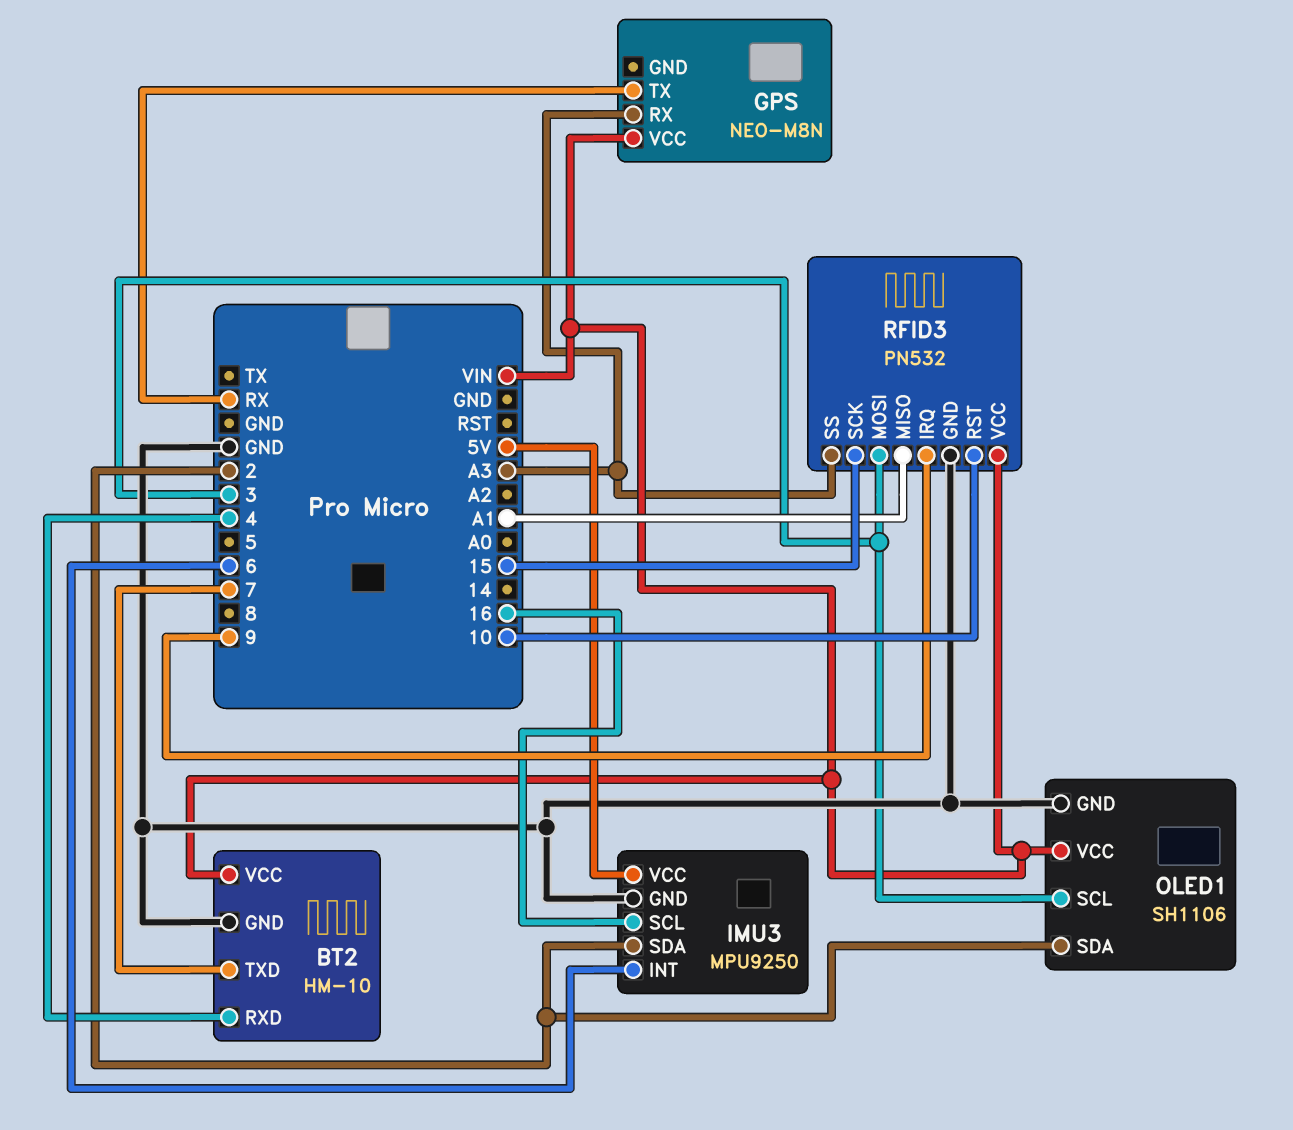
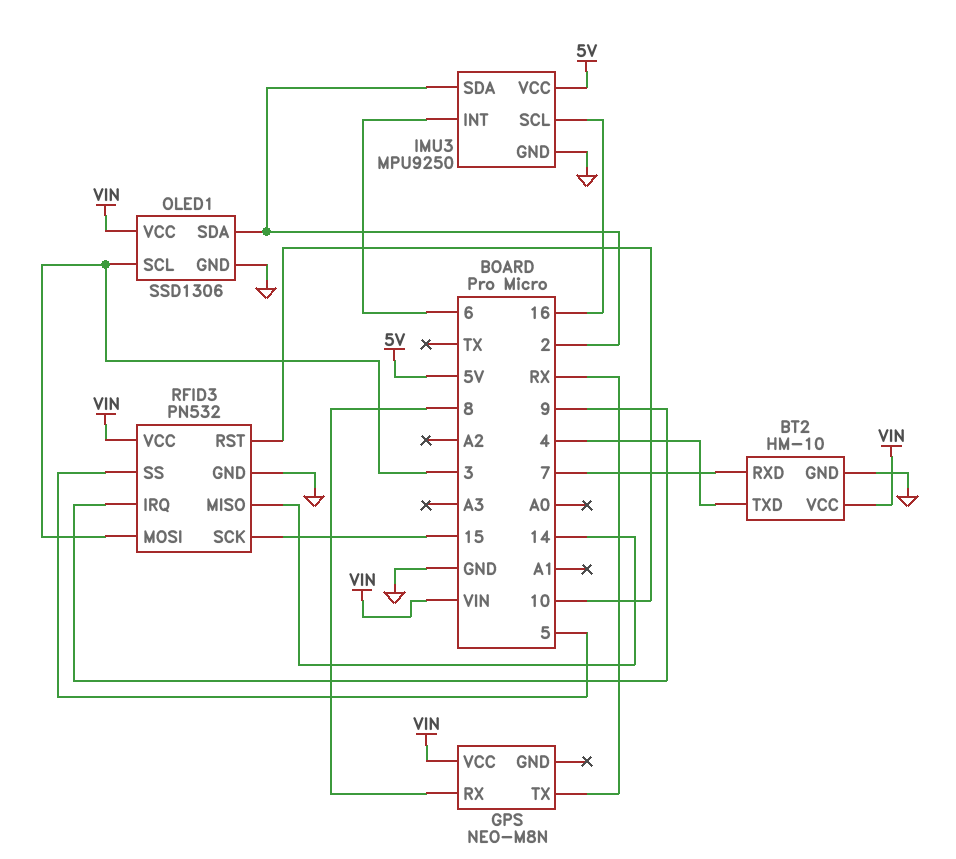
BT2 pin RXD: 4 -> 7
BT2 pin TXD: 7 -> 4
GPS pin RX: A3 -> 8
OLED1: SH1106 -> SSD1306
RFID3 pin MISO: A1 -> 14
RFID3 pin SS: A3 -> 5

